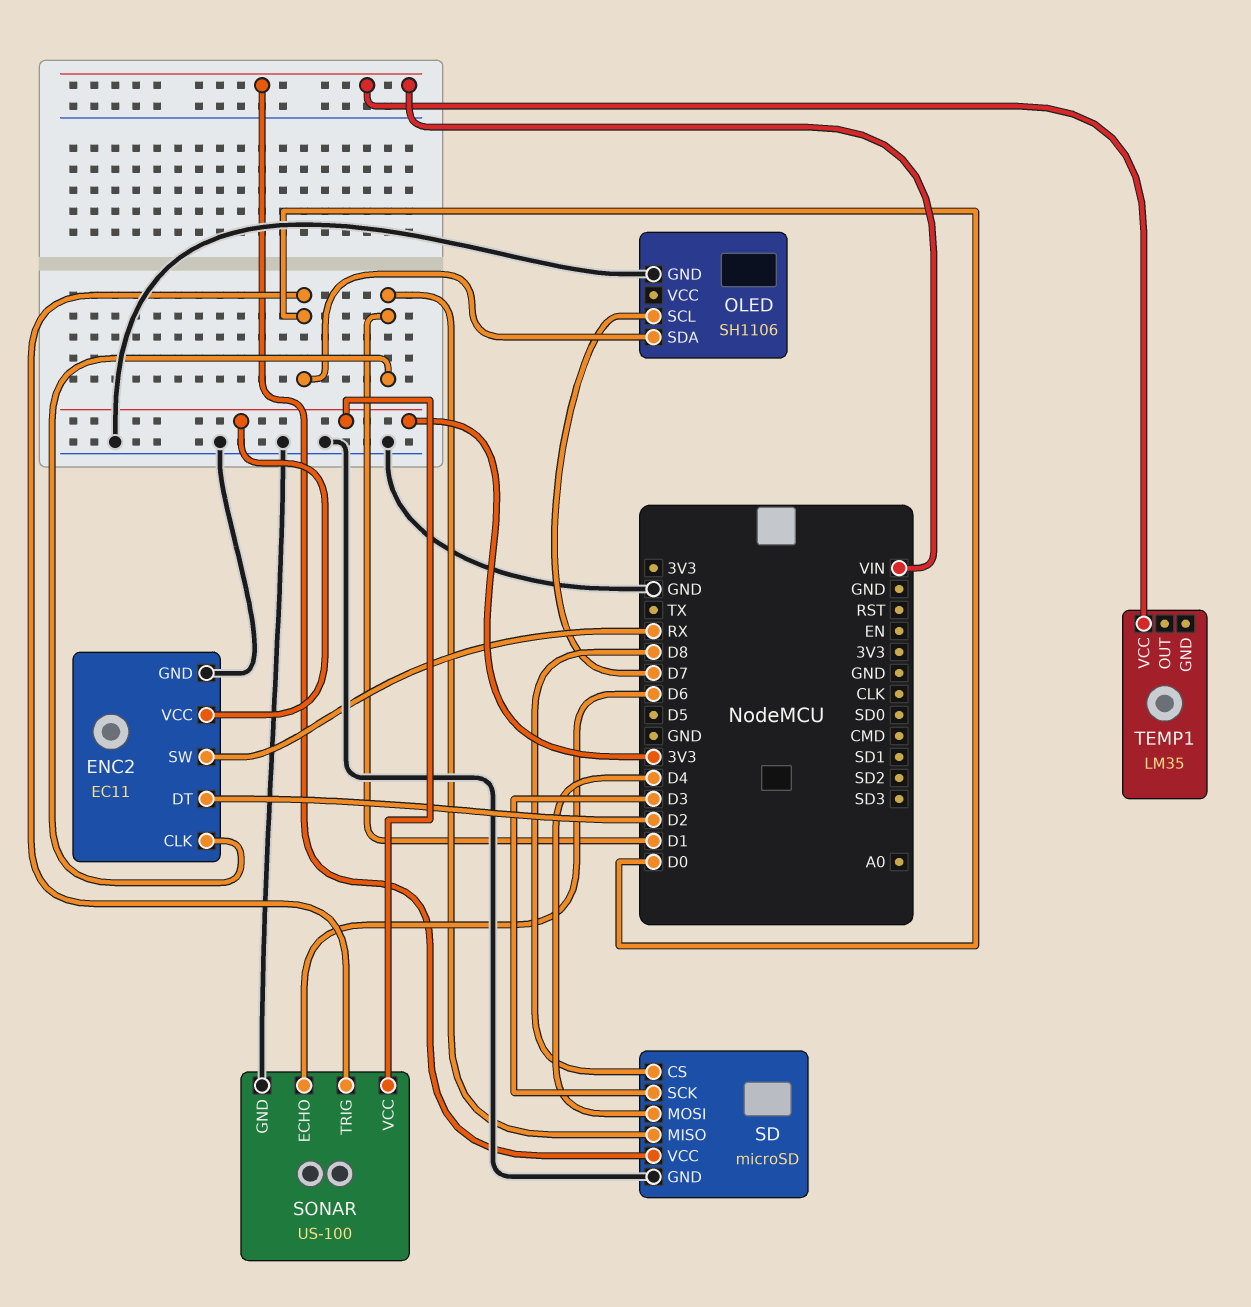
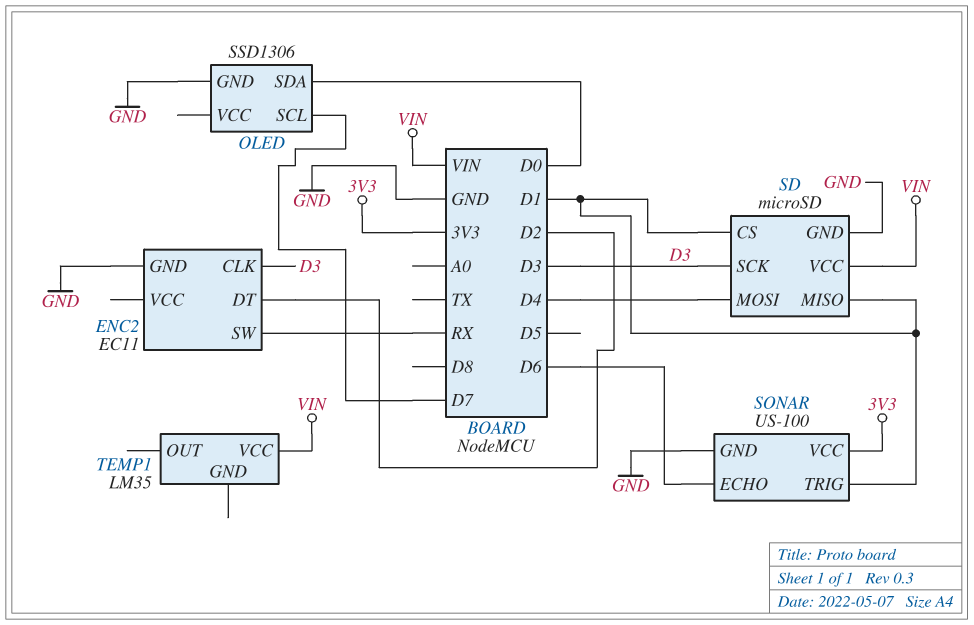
ENC2 pin CLK: D1 -> D3
ENC2 pin VCC: 3V3 -> none
OLED: SH1106 -> SSD1306
SD pin CS: D8 -> D1
SONAR pin TRIG: D0 -> D1

